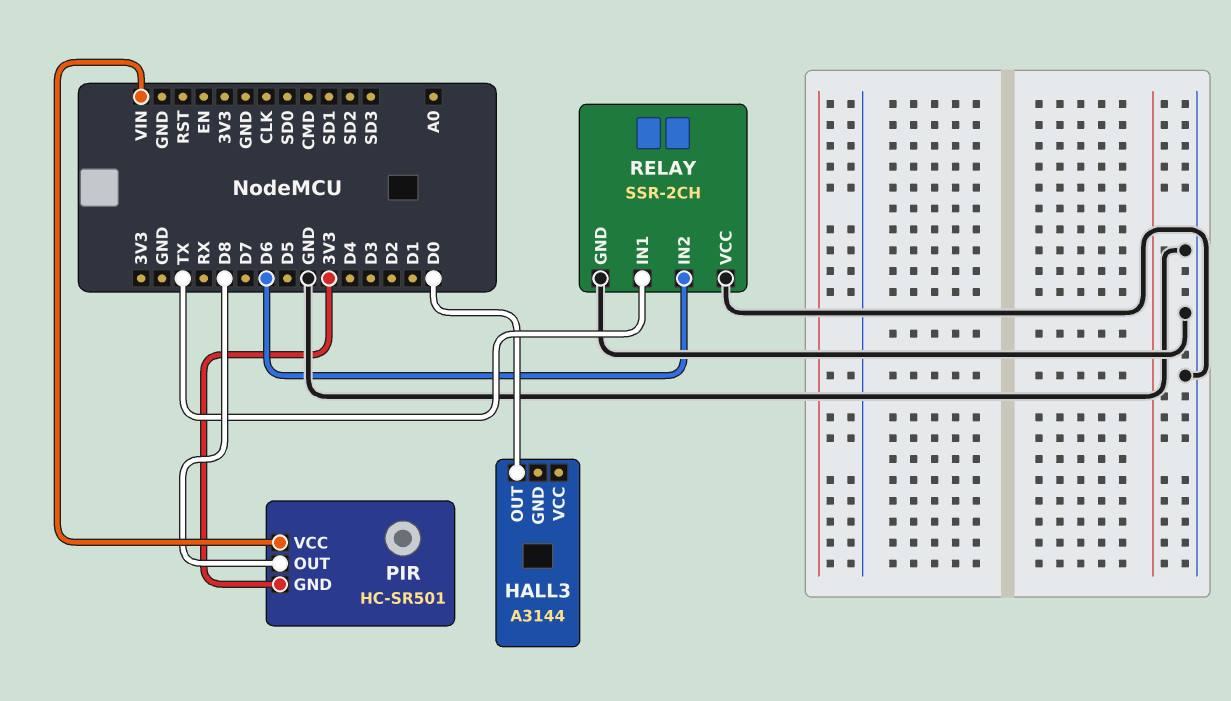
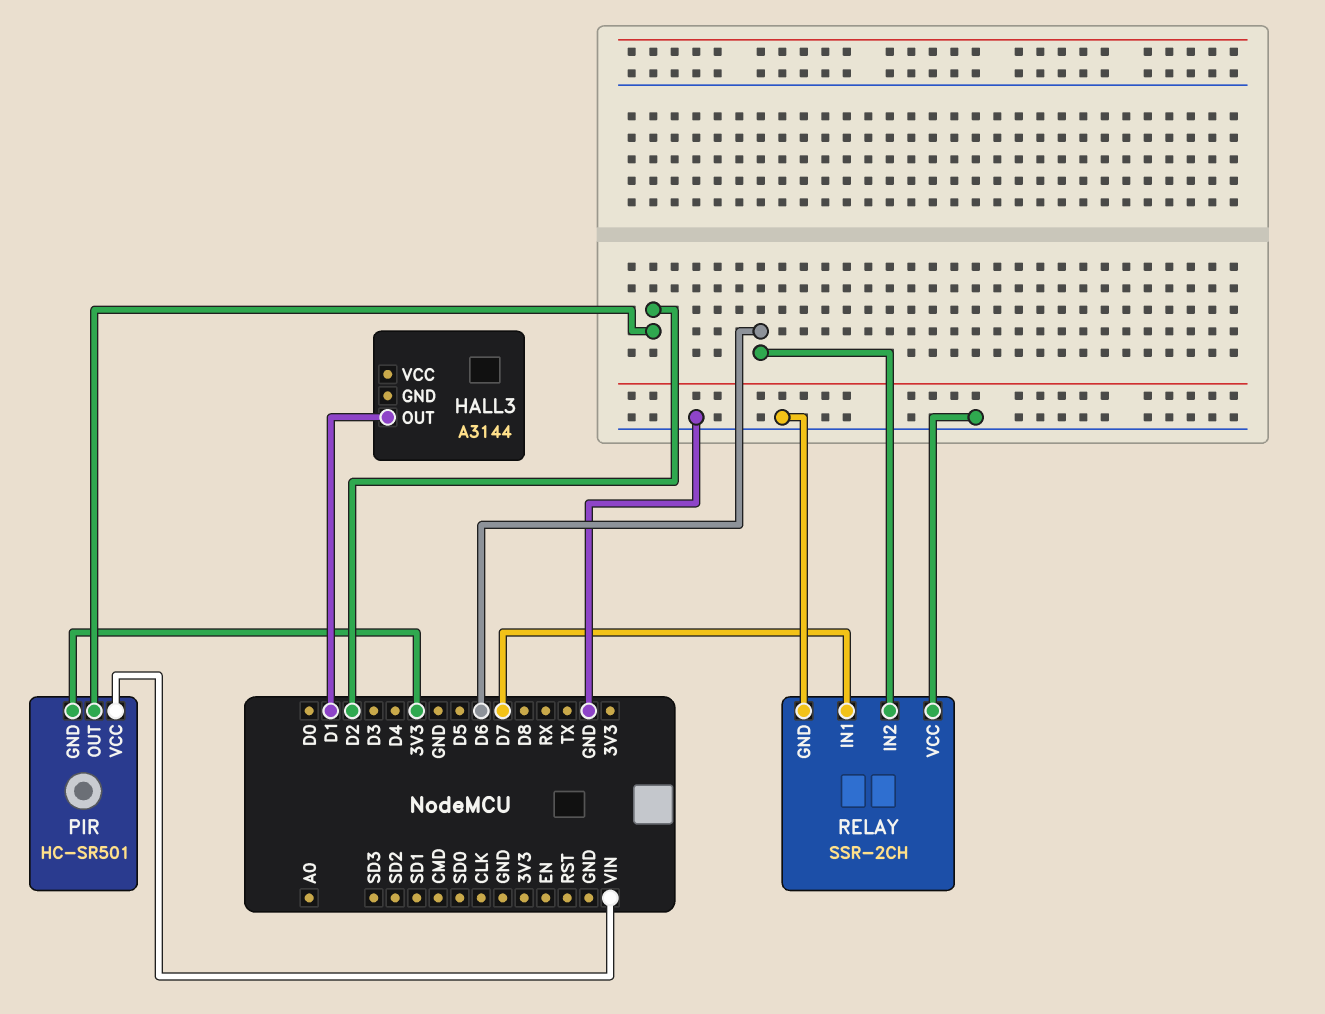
HALL3 pin OUT: D0 -> D1
PIR pin OUT: D8 -> D2
RELAY pin IN1: TX -> D7

